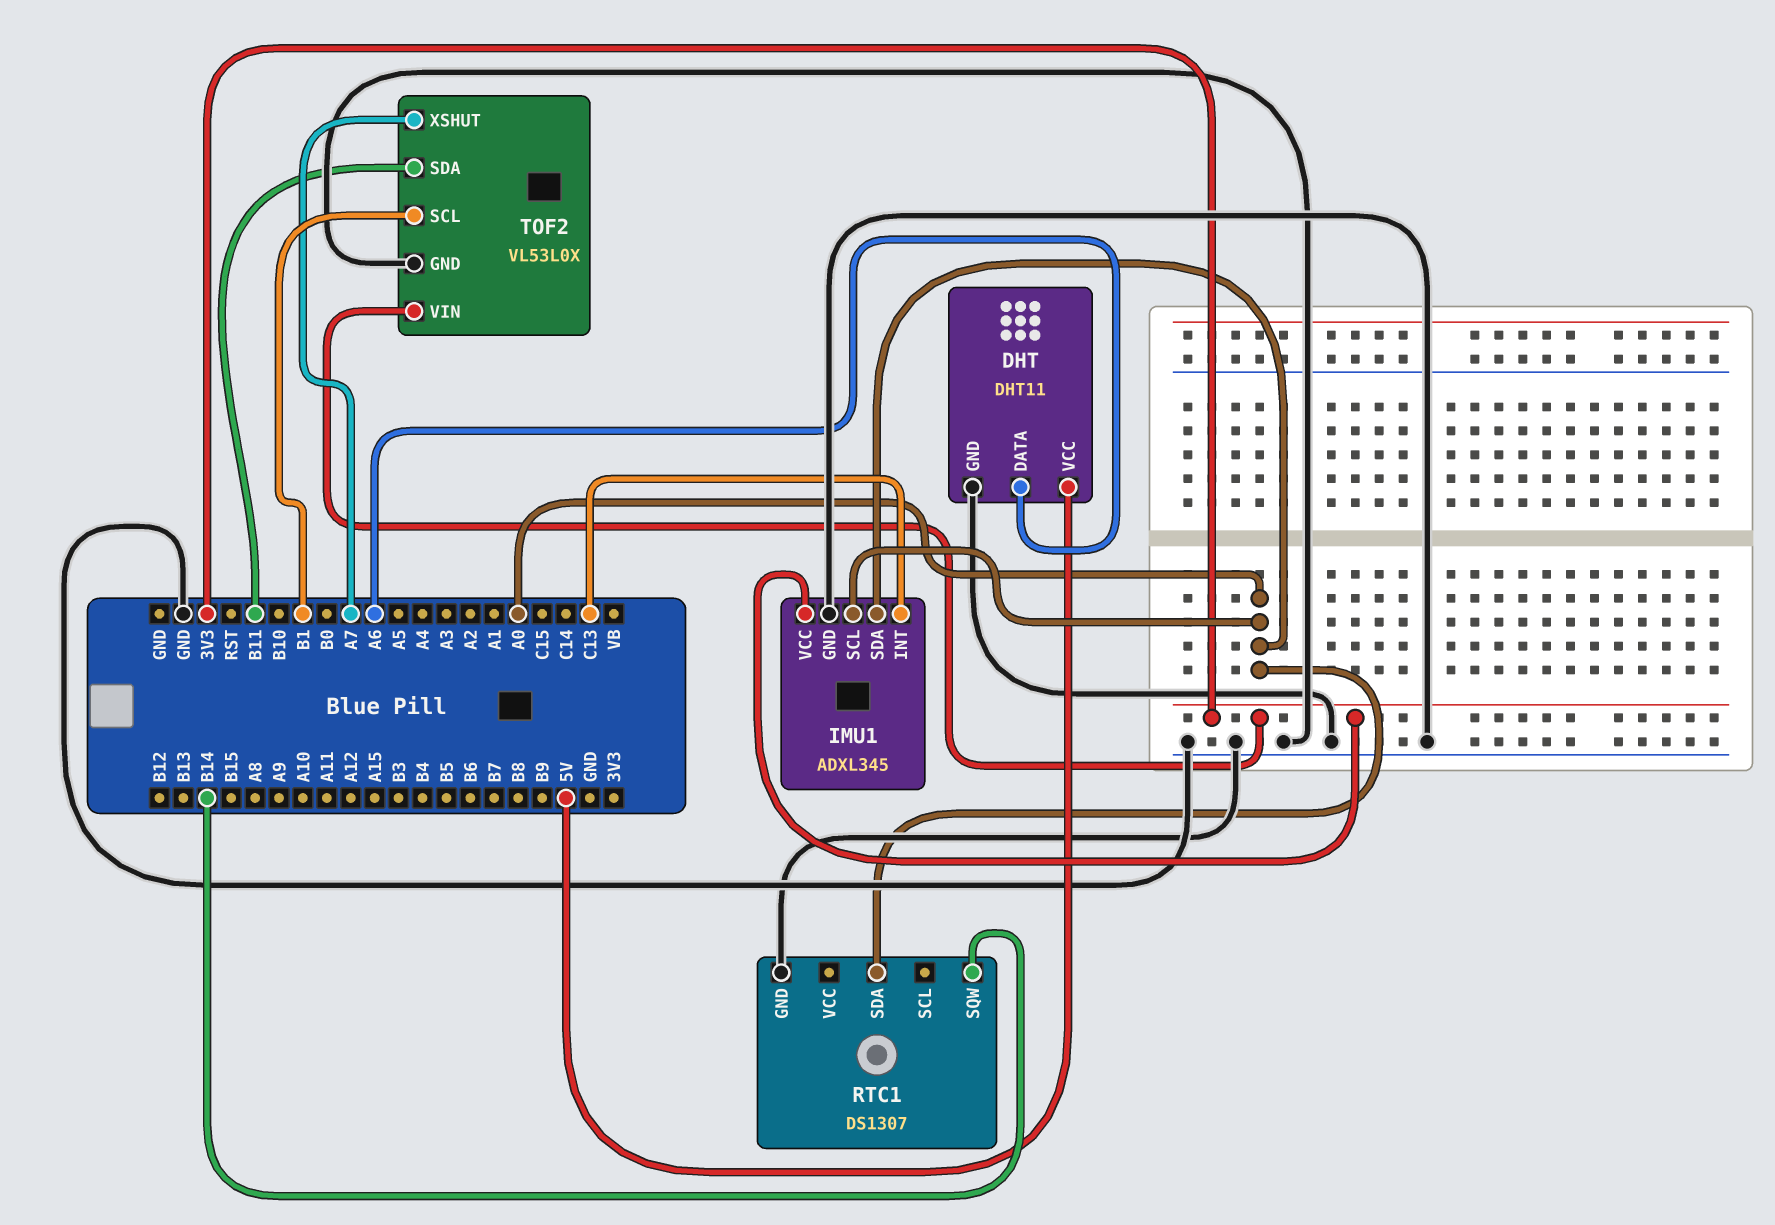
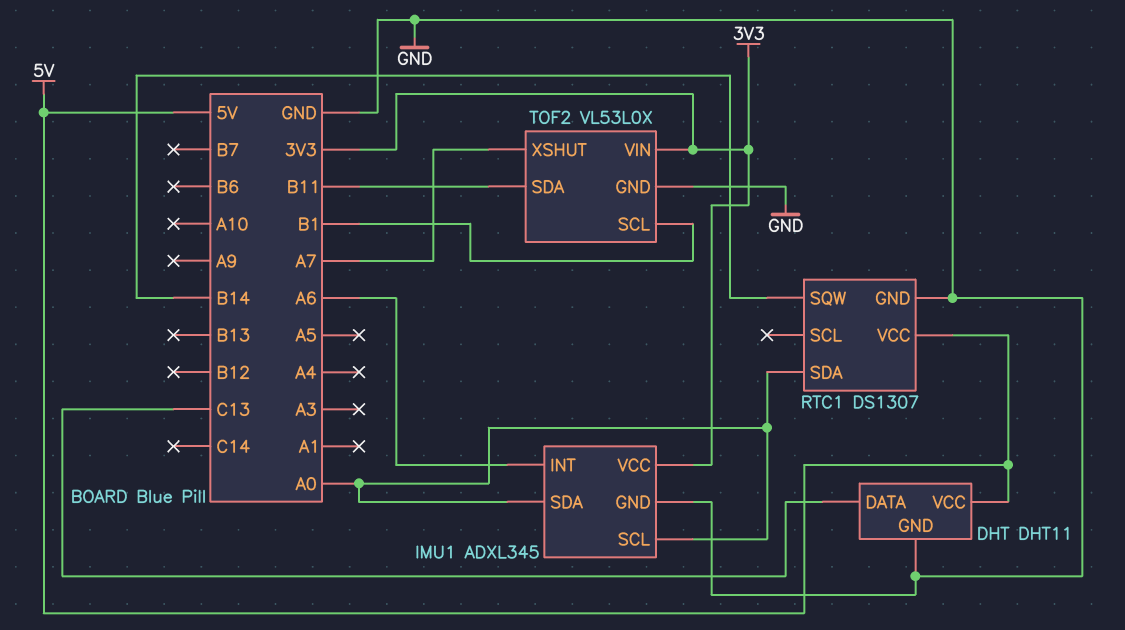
DHT pin DATA: A6 -> C13
IMU1 pin INT: C13 -> A6
RTC1 pin VCC: none -> 5V

